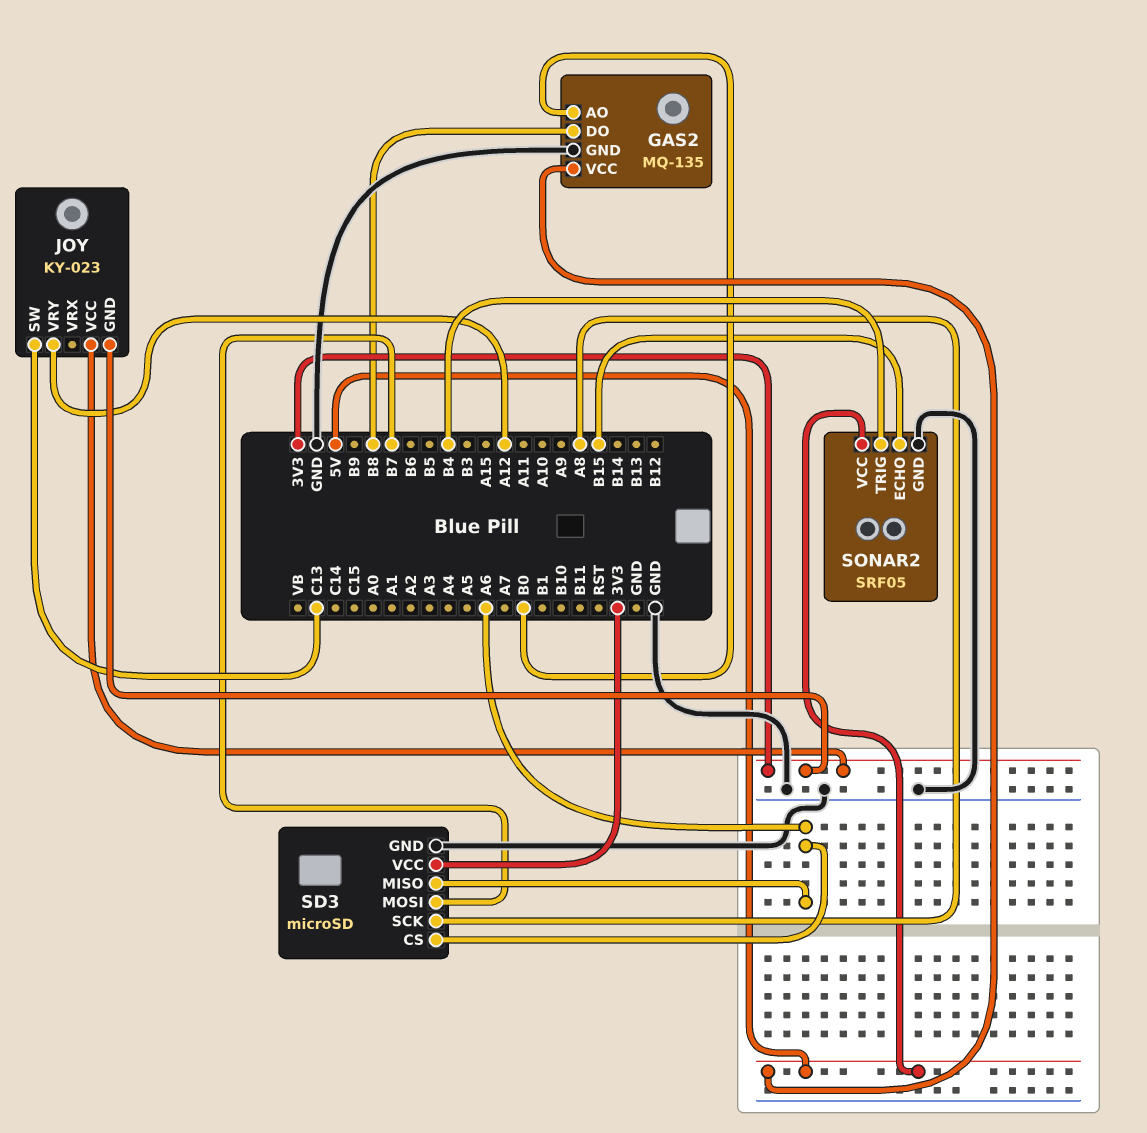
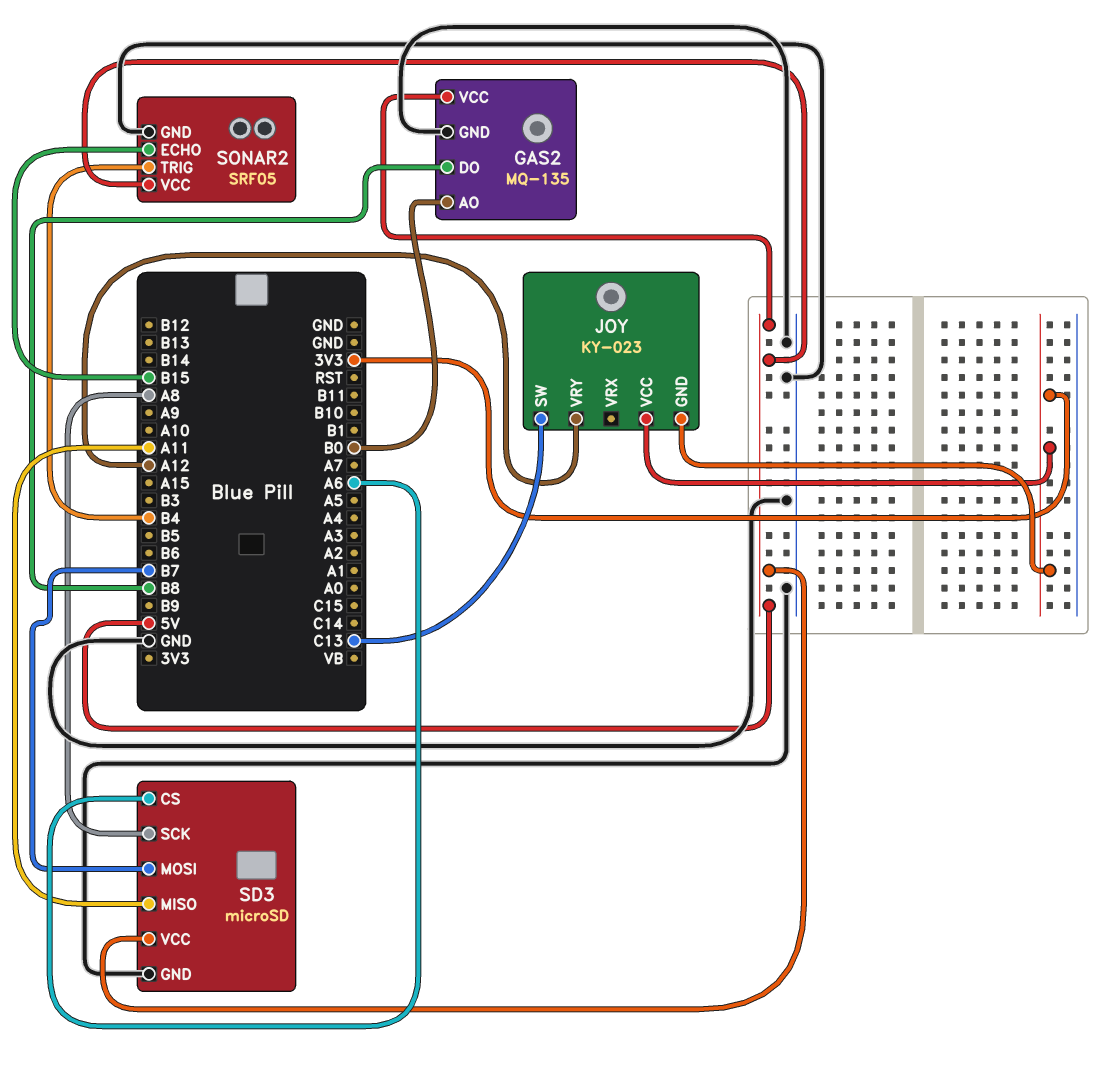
SD3 pin MISO: A6 -> A11
SD3 pin VCC: 3V3 -> 5V

